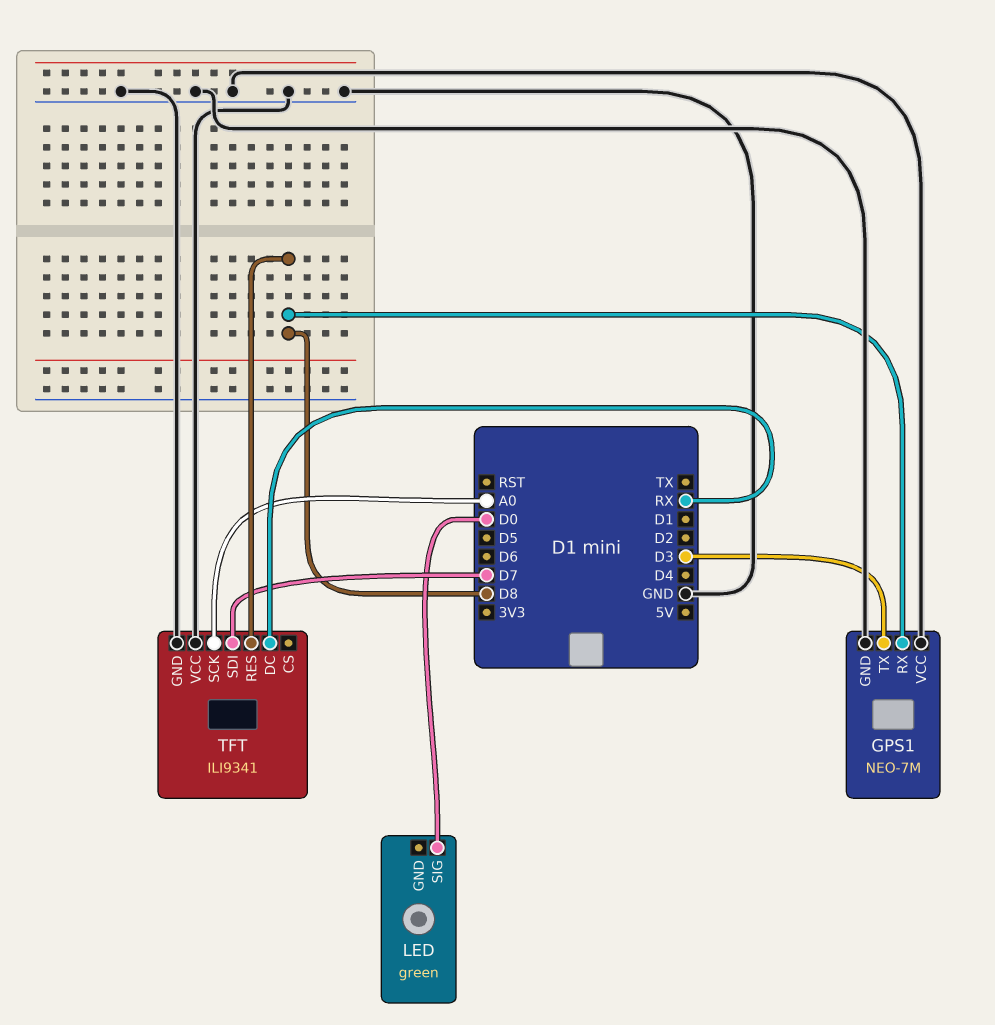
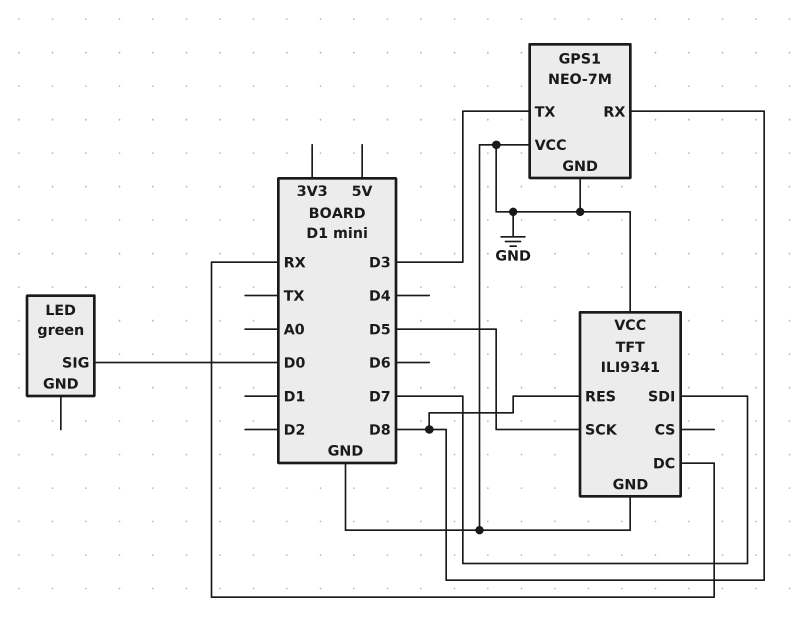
TFT pin SCK: A0 -> D5

